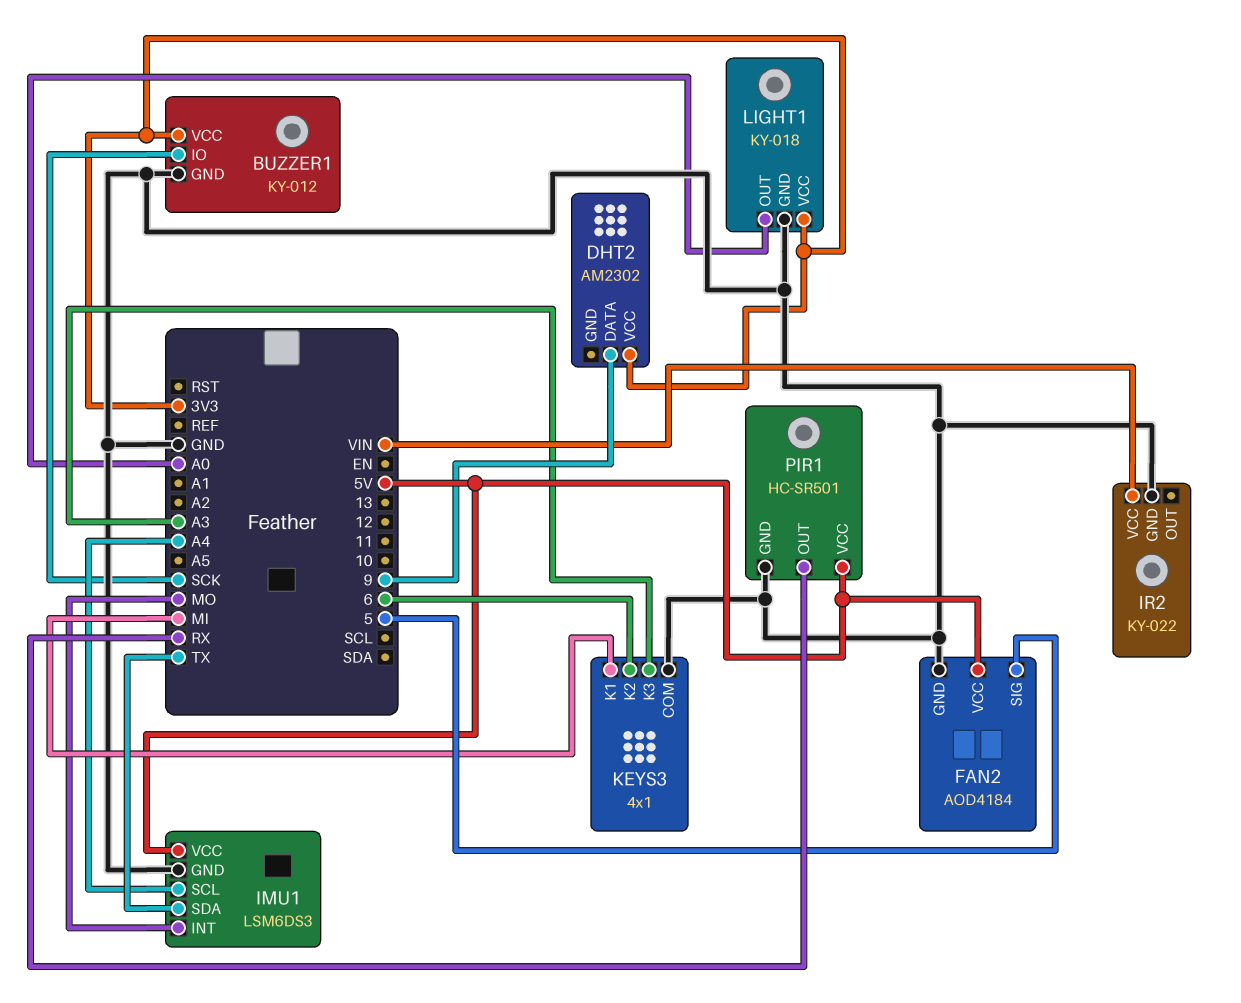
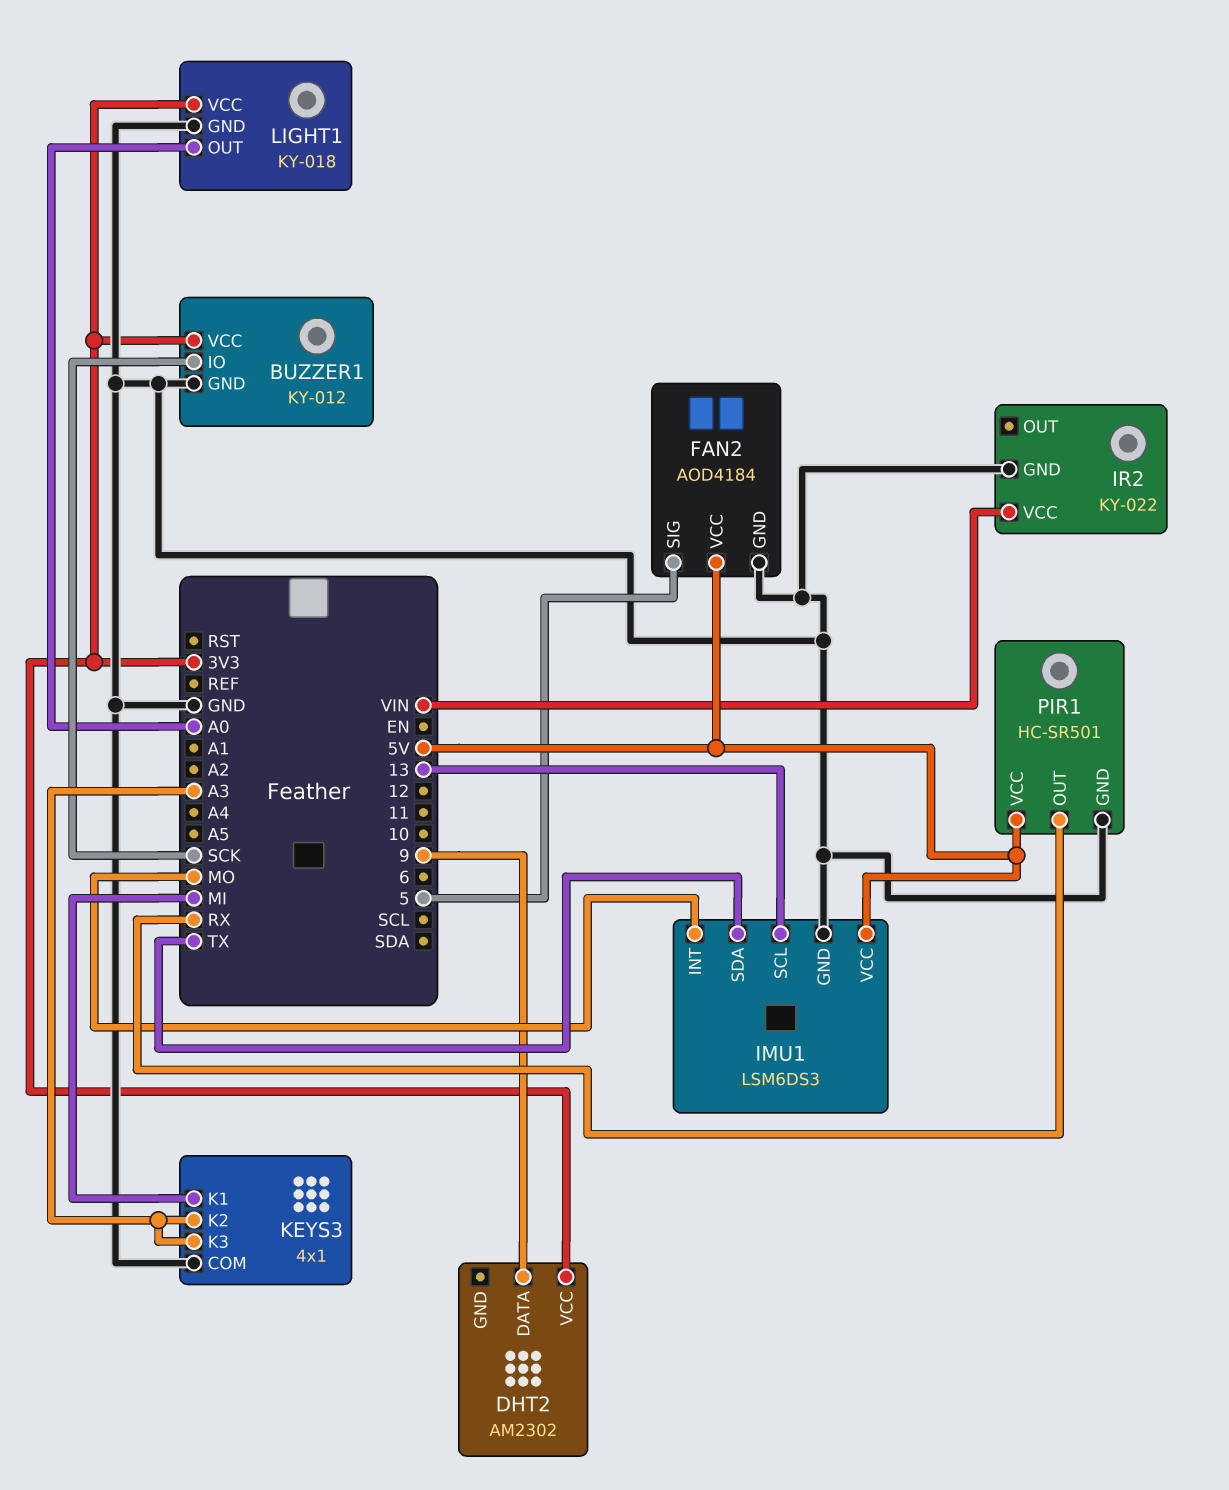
IMU1 pin SCL: A4 -> 13
KEYS3 pin K2: 6 -> A3

